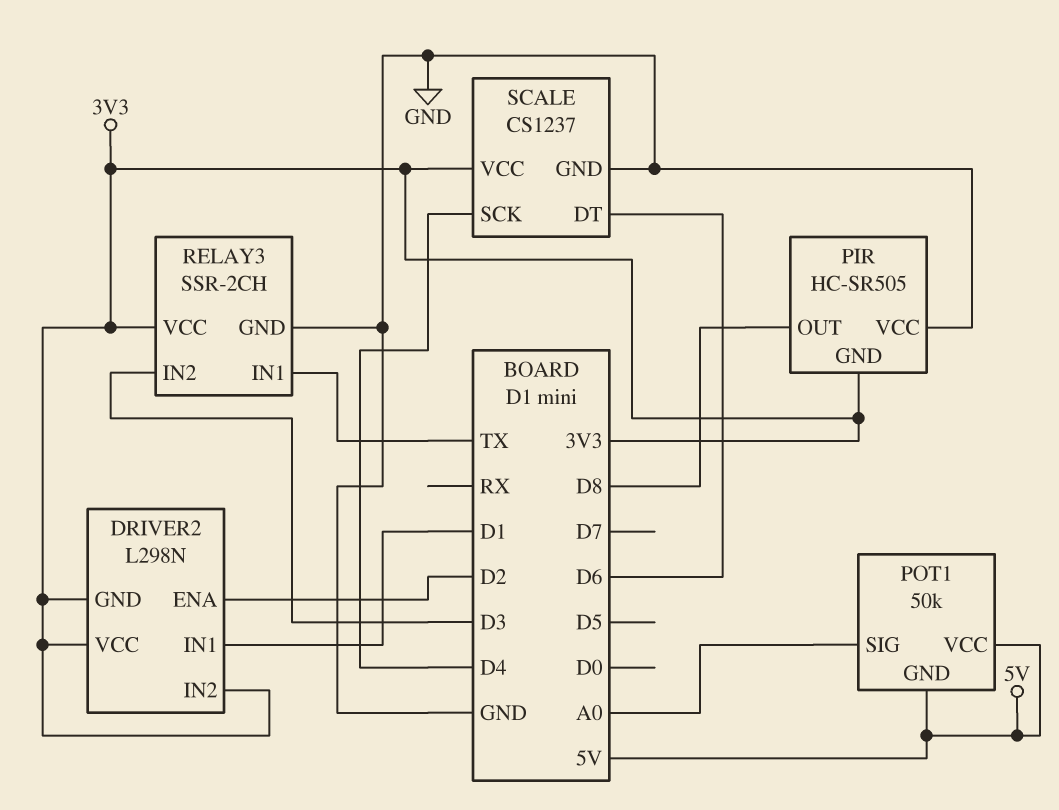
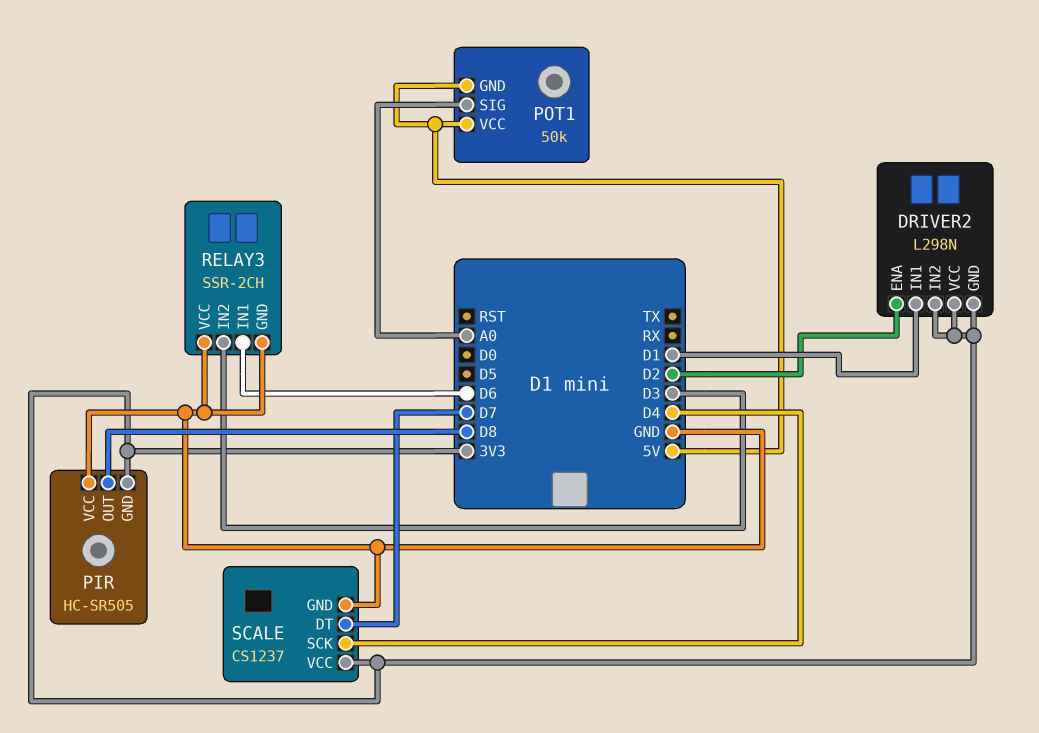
RELAY3 pin IN1: TX -> D6
RELAY3 pin VCC: 3V3 -> GND
SCALE pin DT: D6 -> D7

